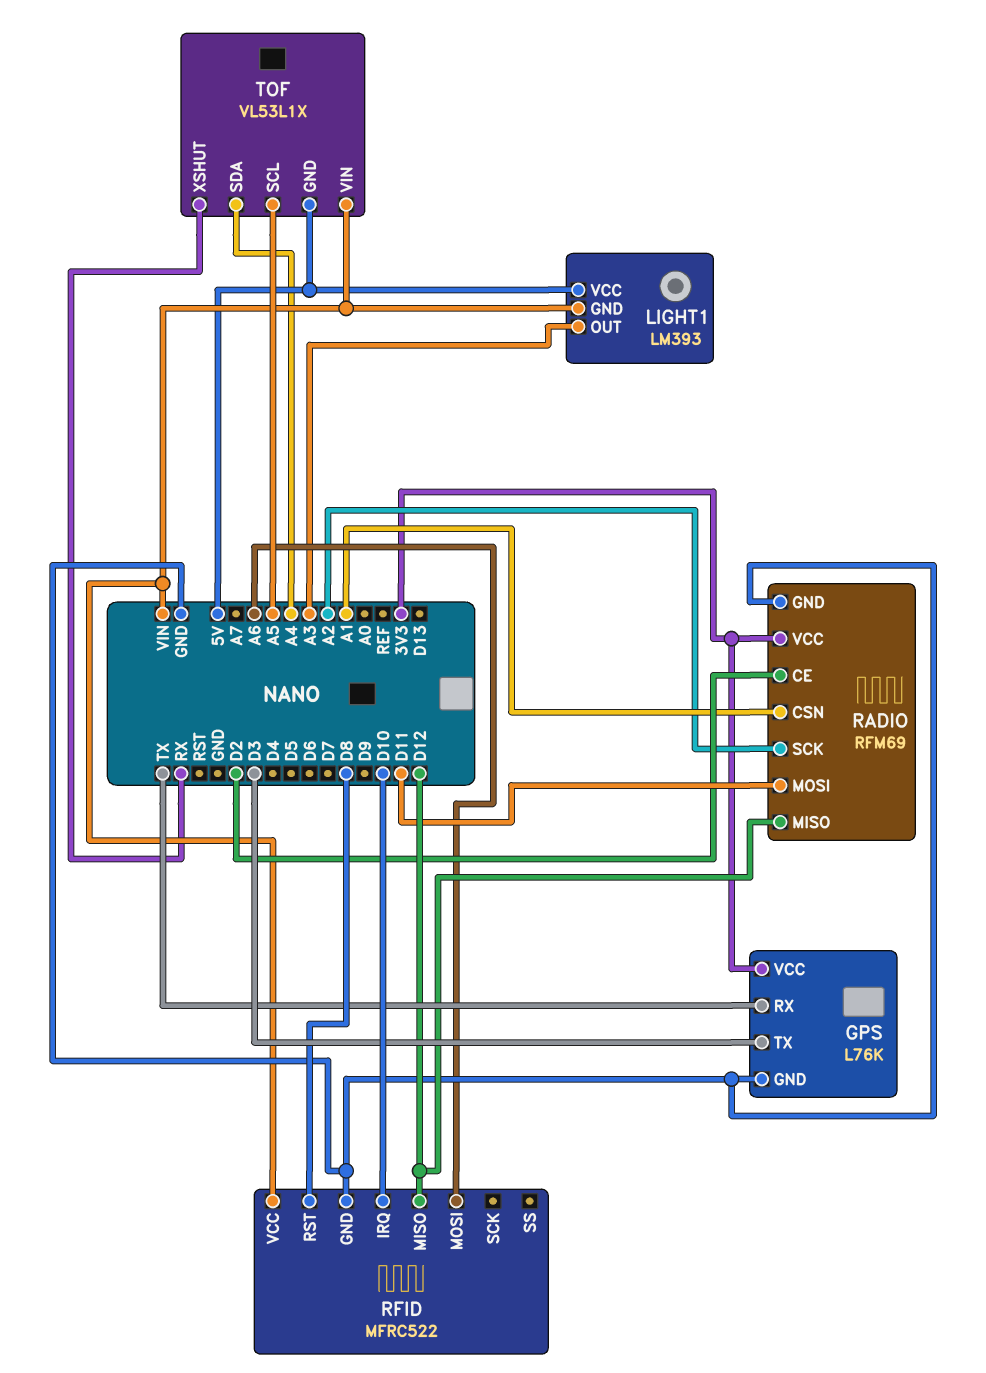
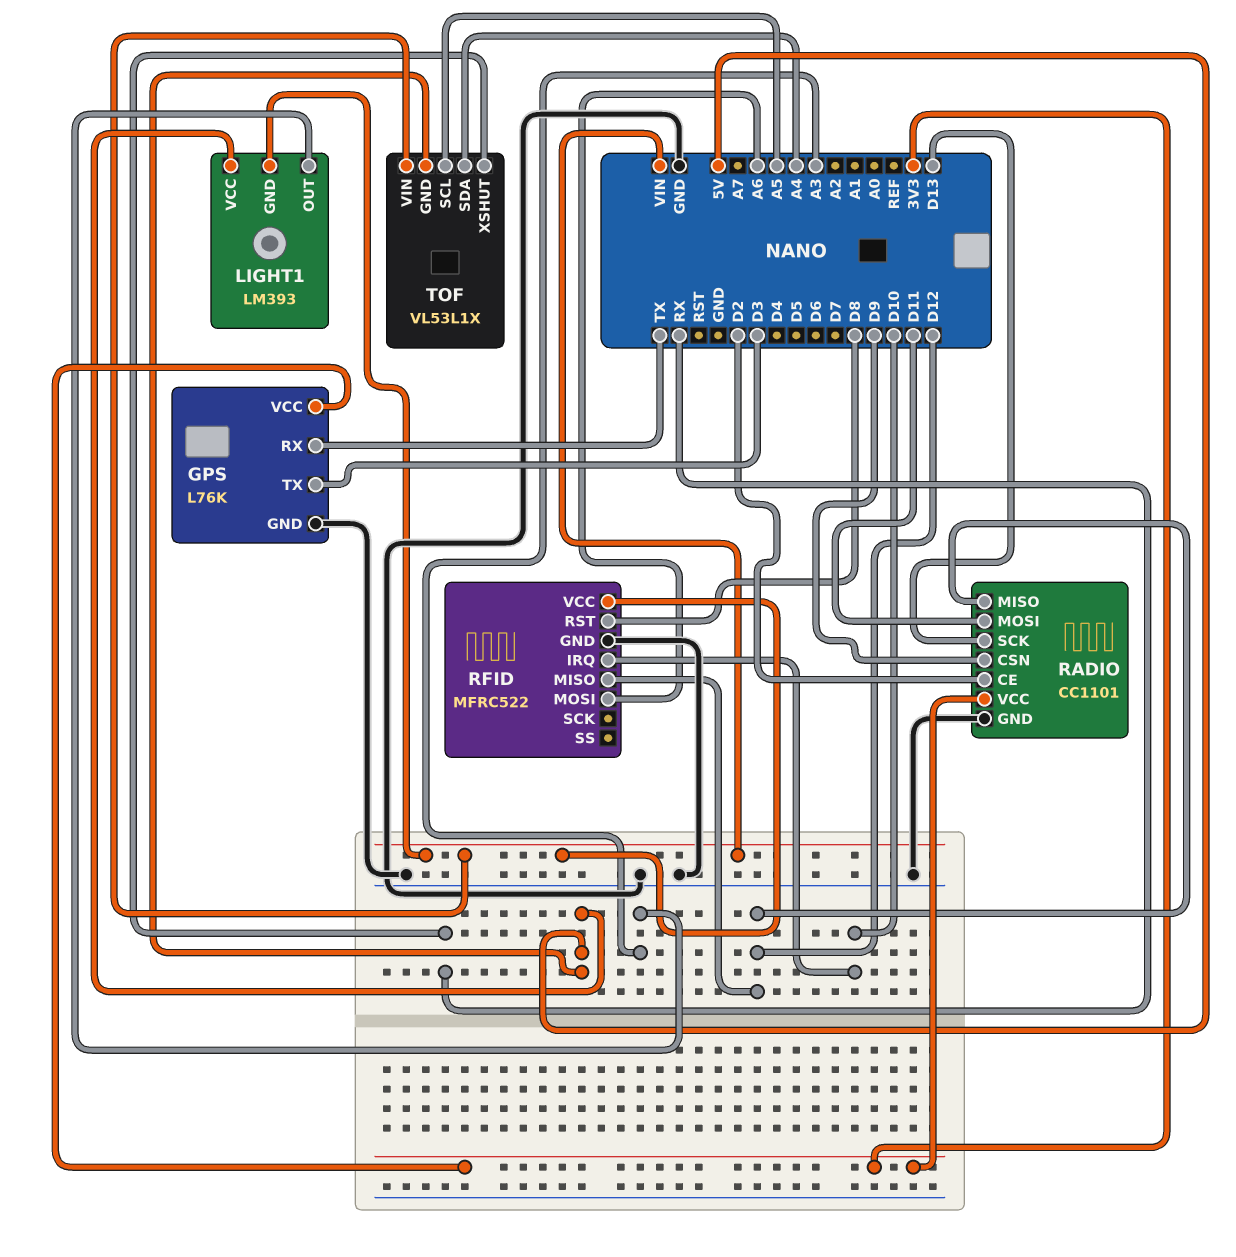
RADIO: RFM69 -> CC1101
RADIO pin CSN: A1 -> D9
RADIO pin SCK: A2 -> D13

